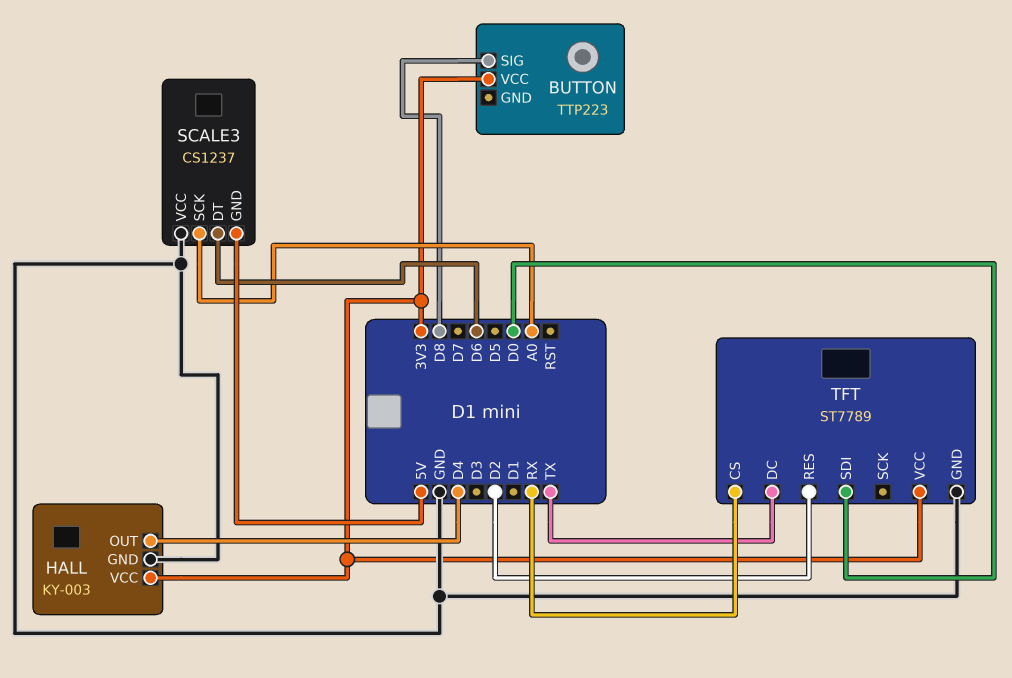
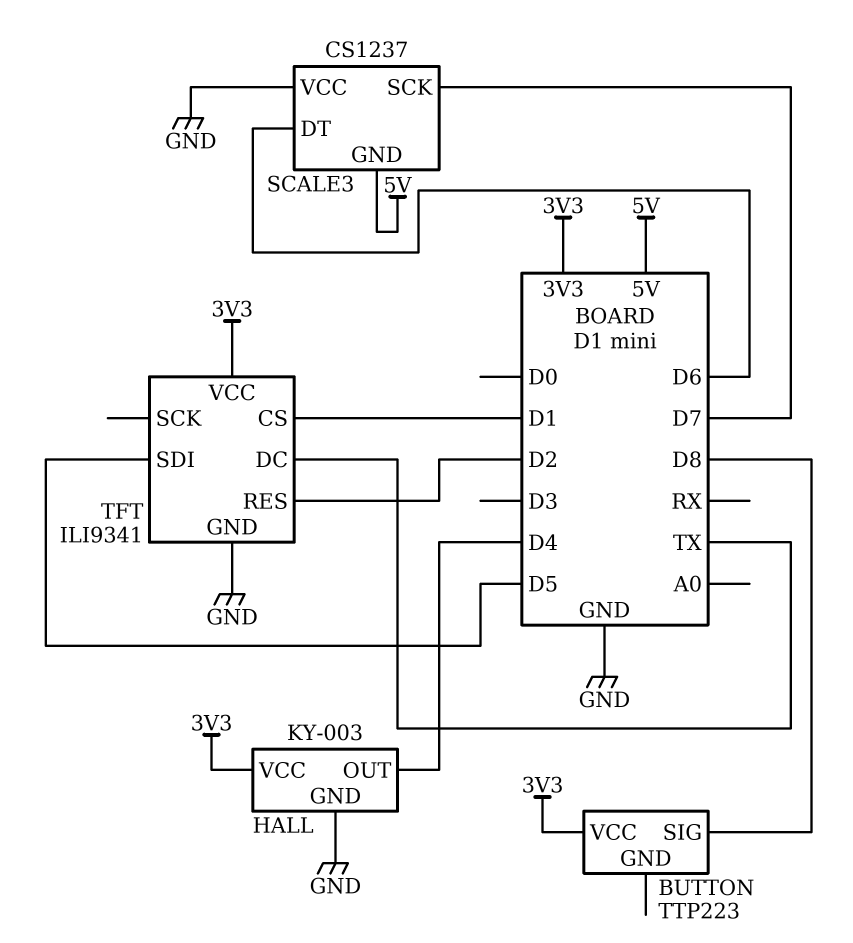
SCALE3 pin SCK: A0 -> D7
TFT: ST7789 -> ILI9341
TFT pin CS: RX -> D1
TFT pin SDI: D0 -> D5

